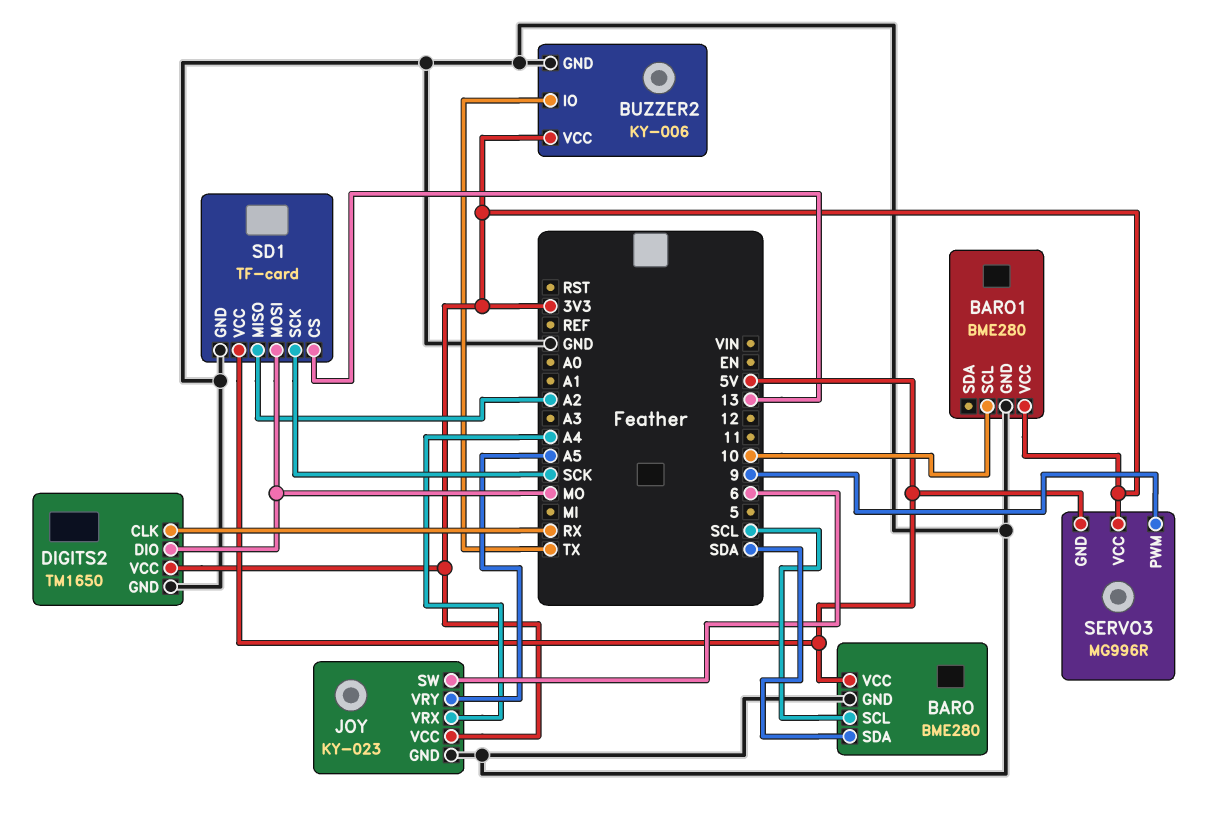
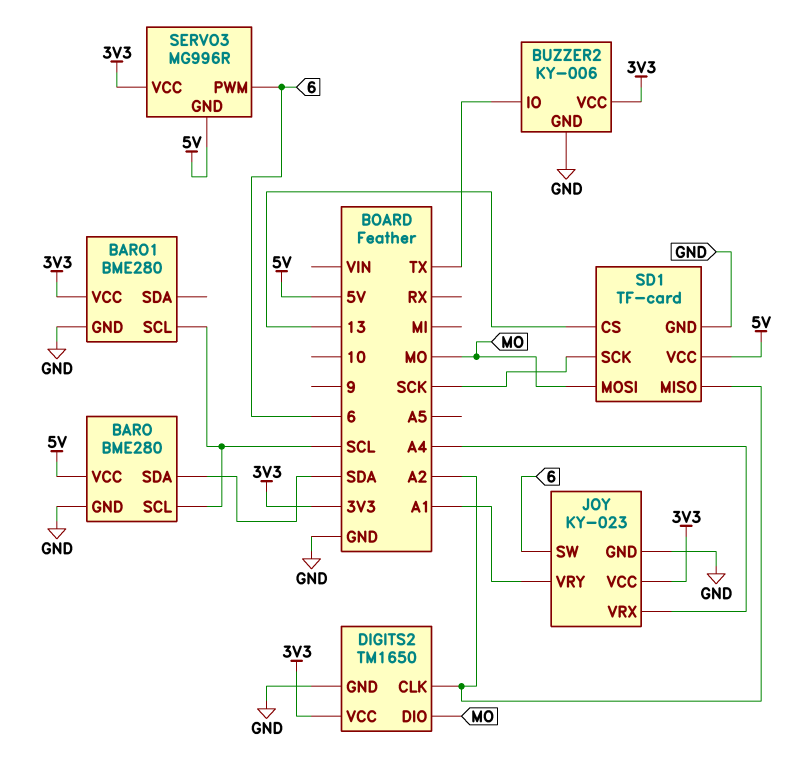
BARO1 pin SCL: 10 -> SCL
DIGITS2 pin CLK: RX -> A2
JOY pin VRY: A5 -> A1
SERVO3 pin PWM: 9 -> 6

